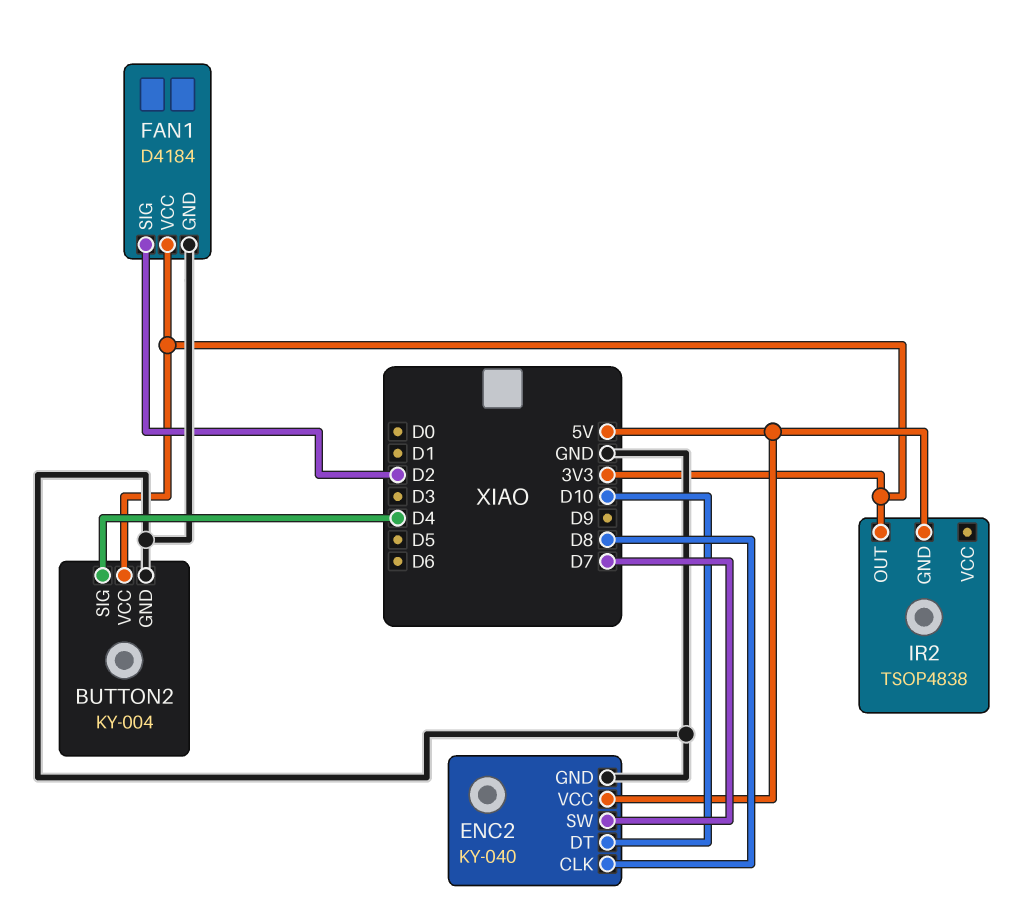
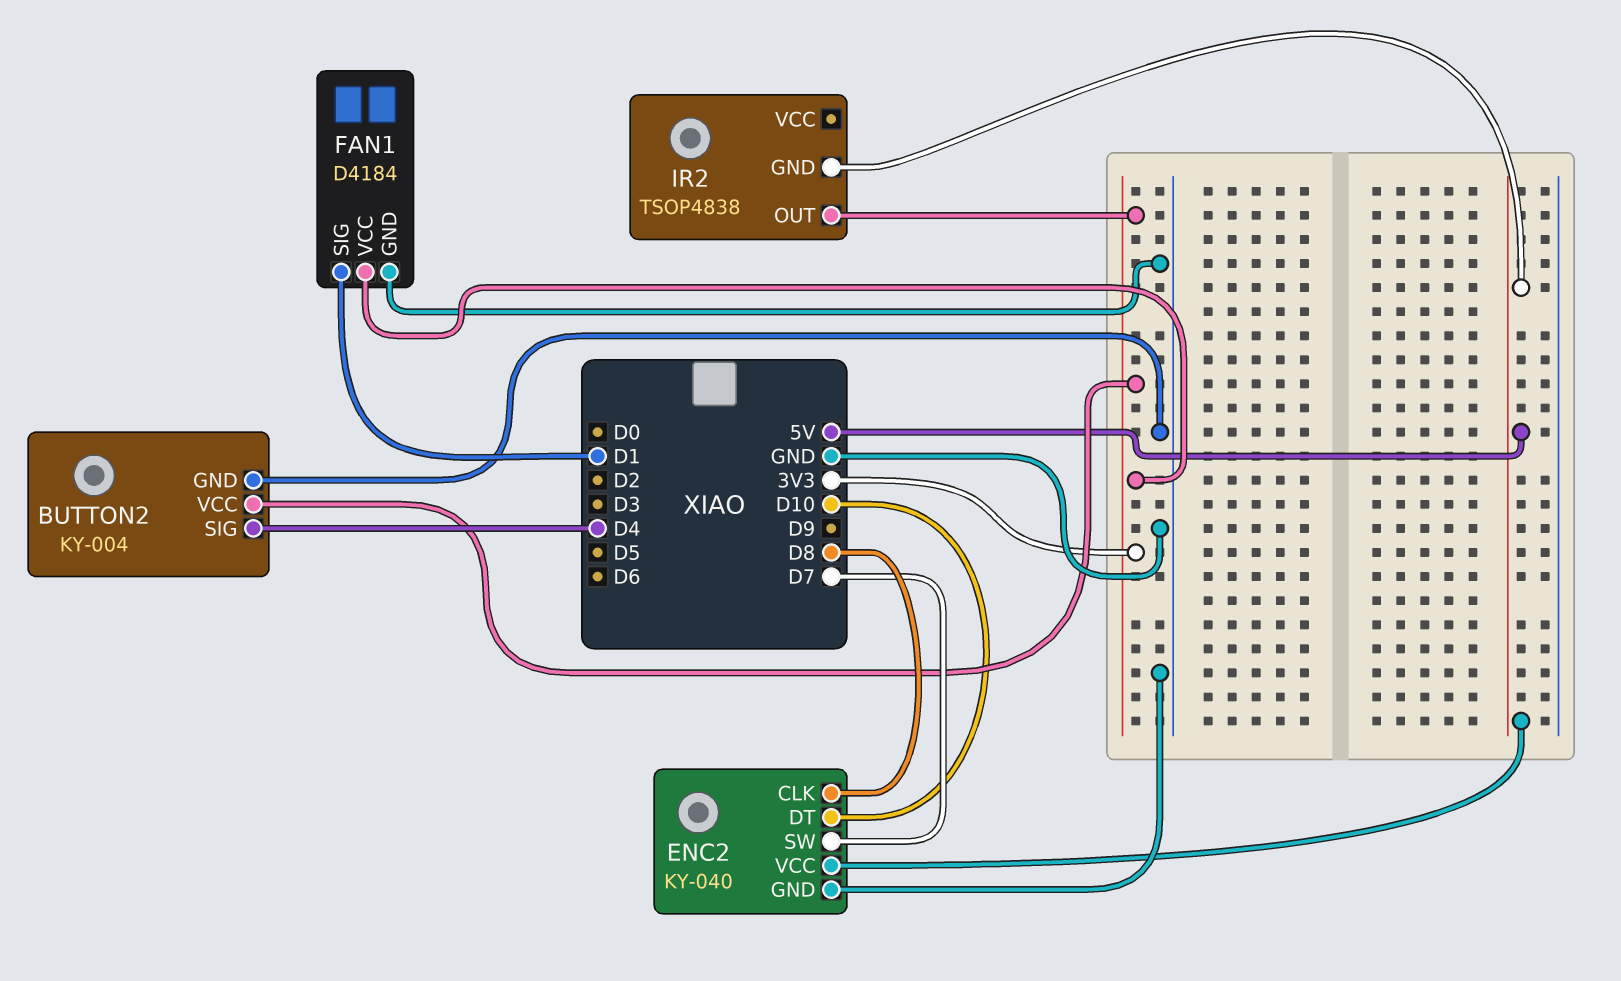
FAN1 pin SIG: D2 -> D1

